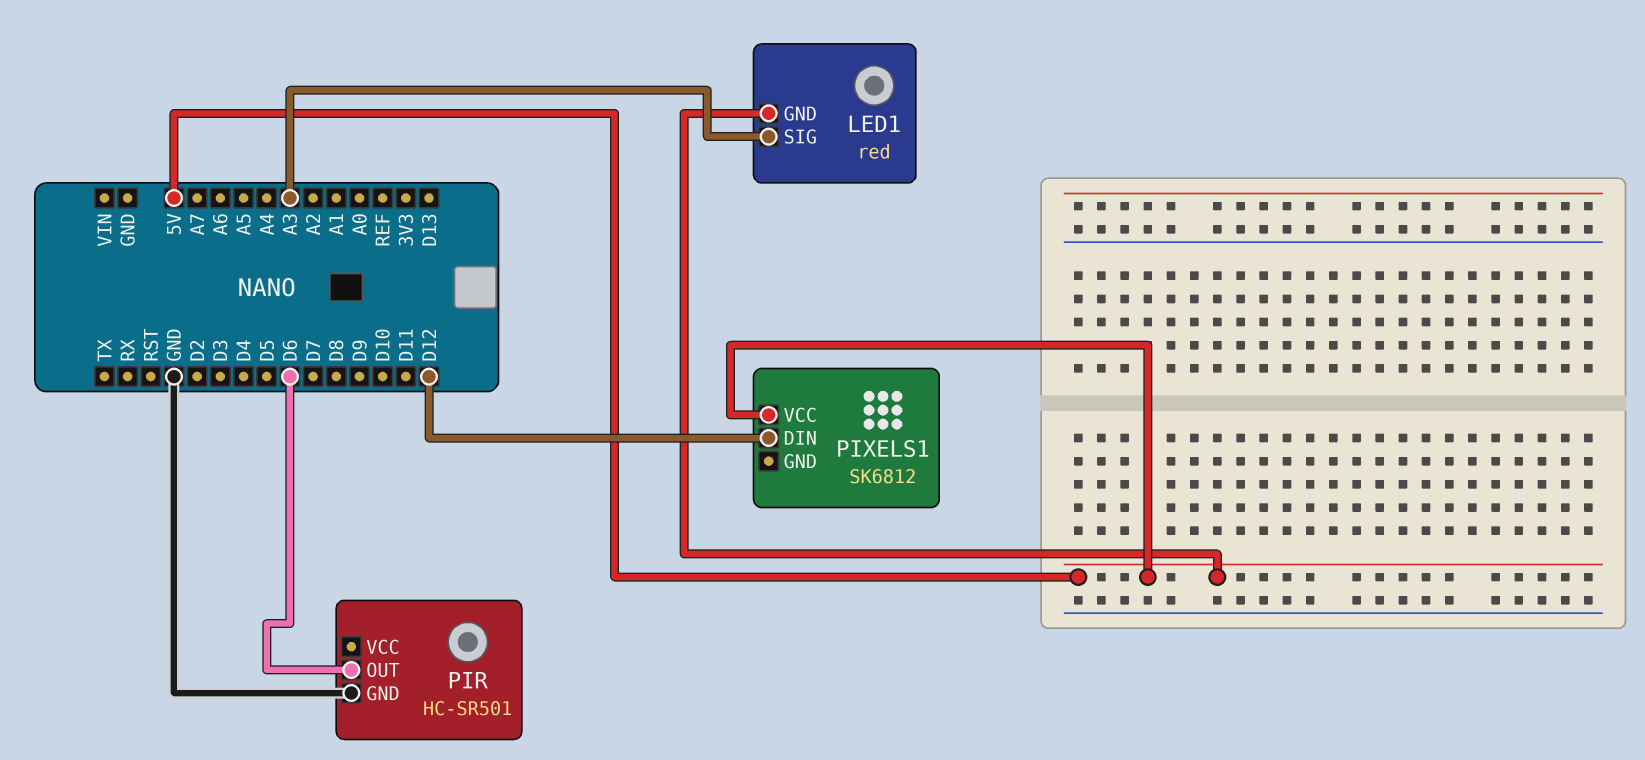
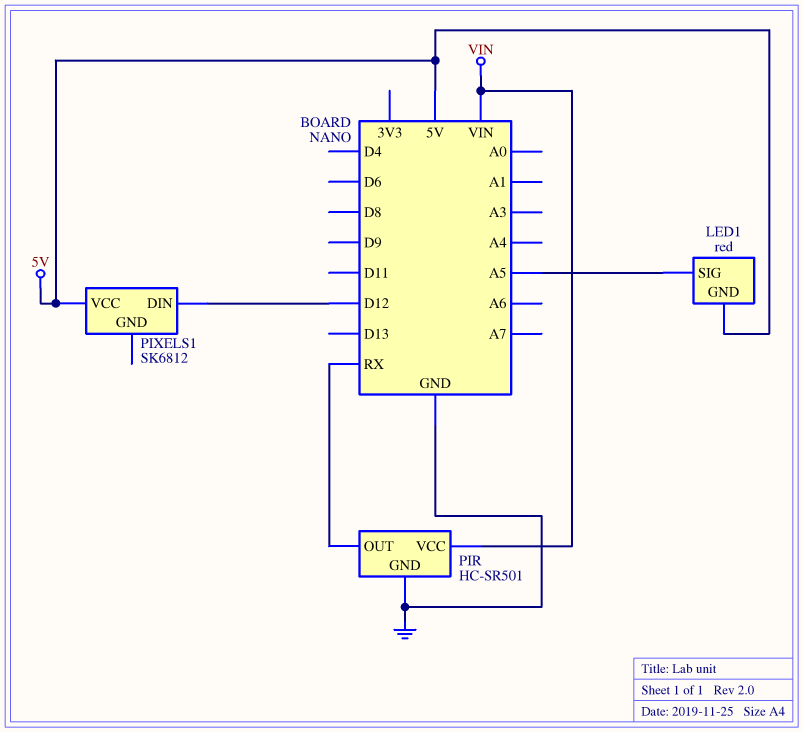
LED1 pin SIG: A3 -> A5
PIR pin OUT: D6 -> RX
PIR pin VCC: none -> VIN

